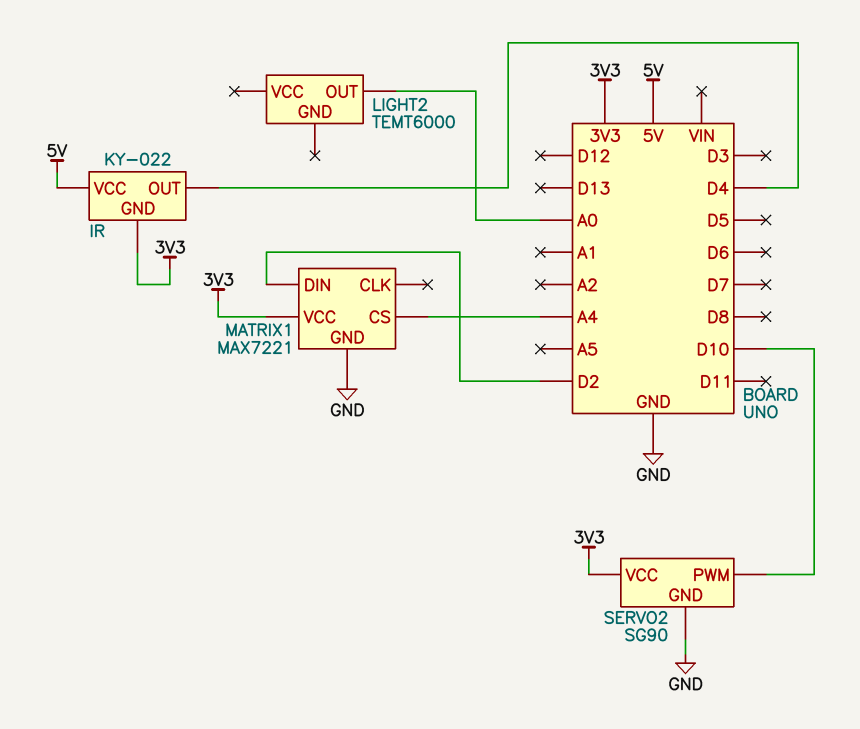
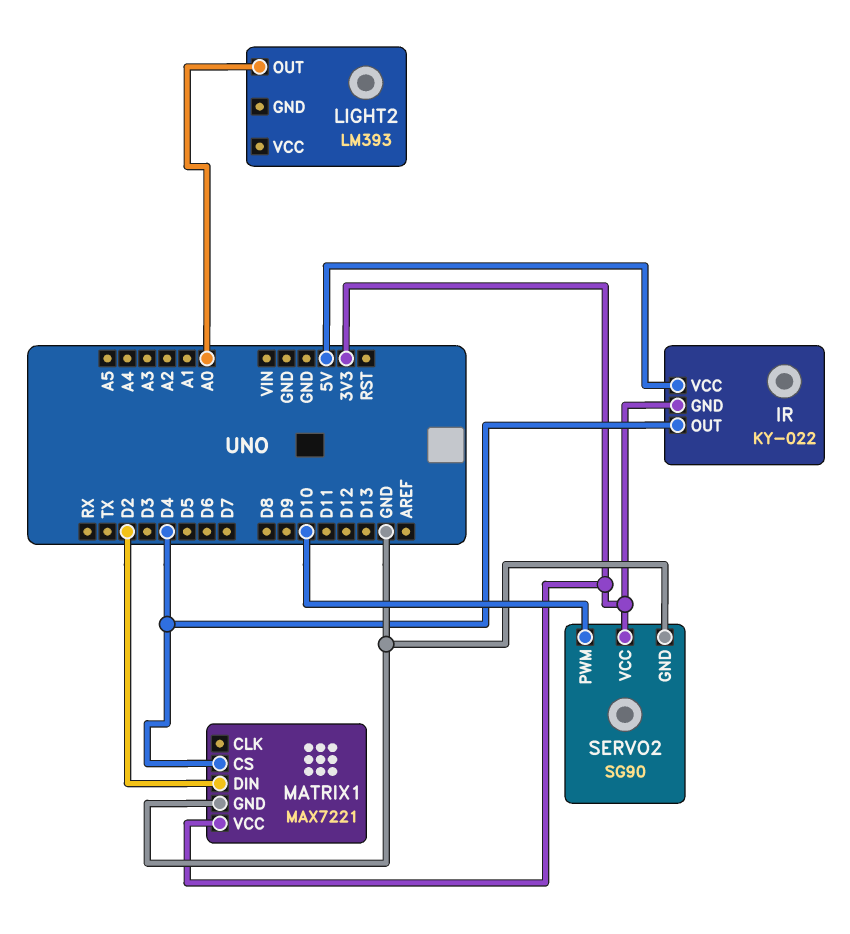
LIGHT2: TEMT6000 -> LM393
MATRIX1 pin CS: A4 -> D4

